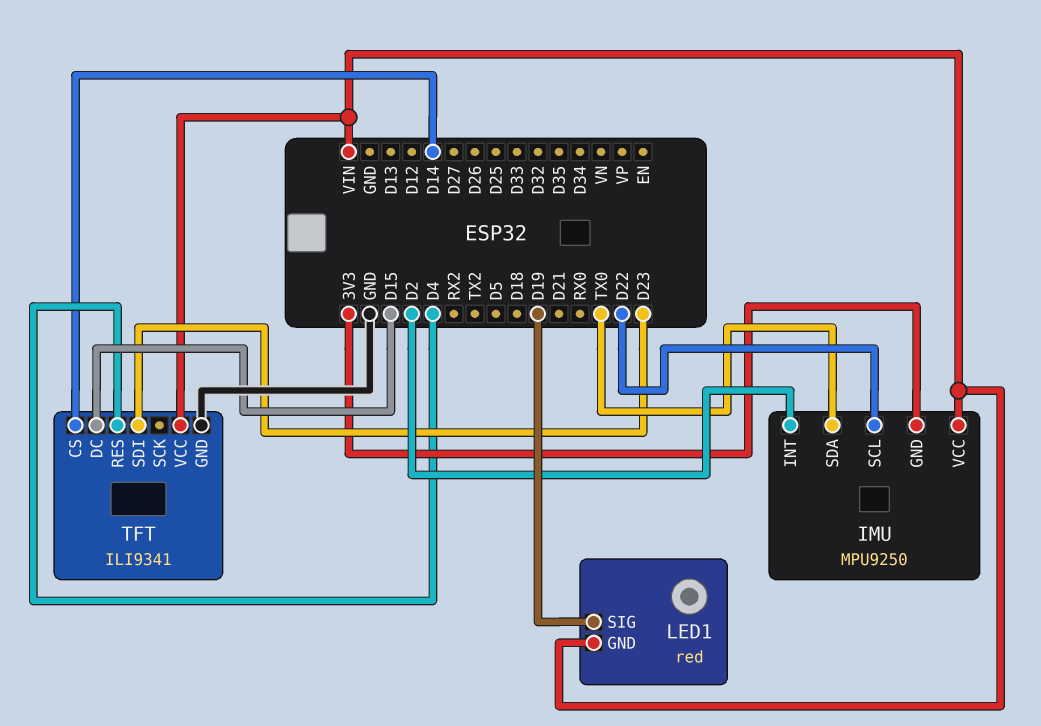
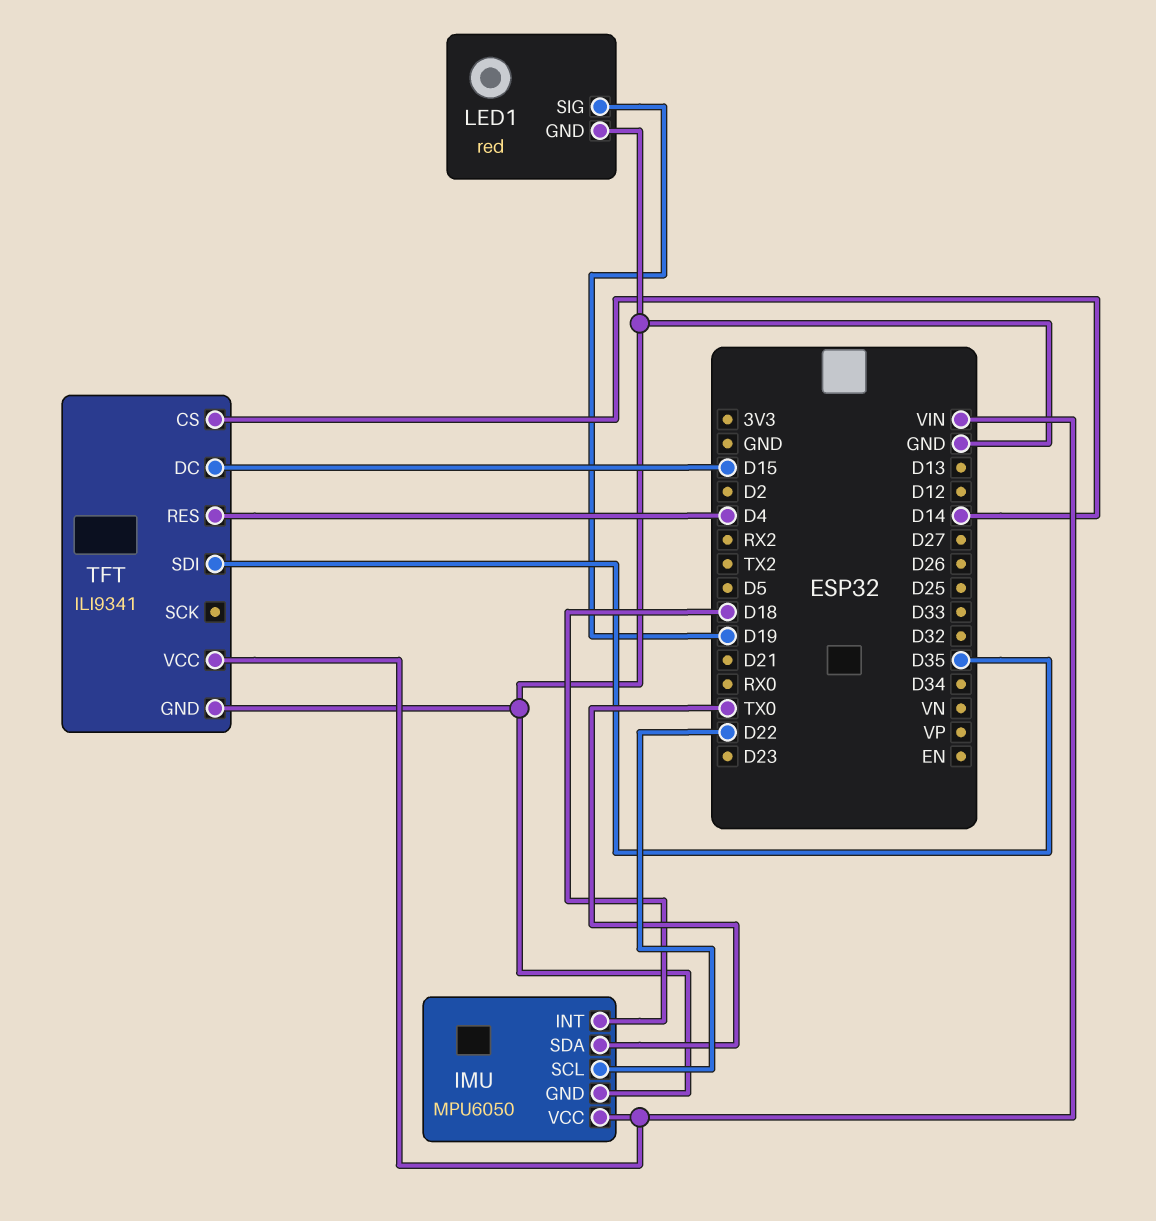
IMU: MPU9250 -> MPU6050
IMU pin GND: 3V3 -> GND
IMU pin INT: D2 -> D18
LED1 pin GND: VIN -> GND
TFT pin SDI: D23 -> D35

